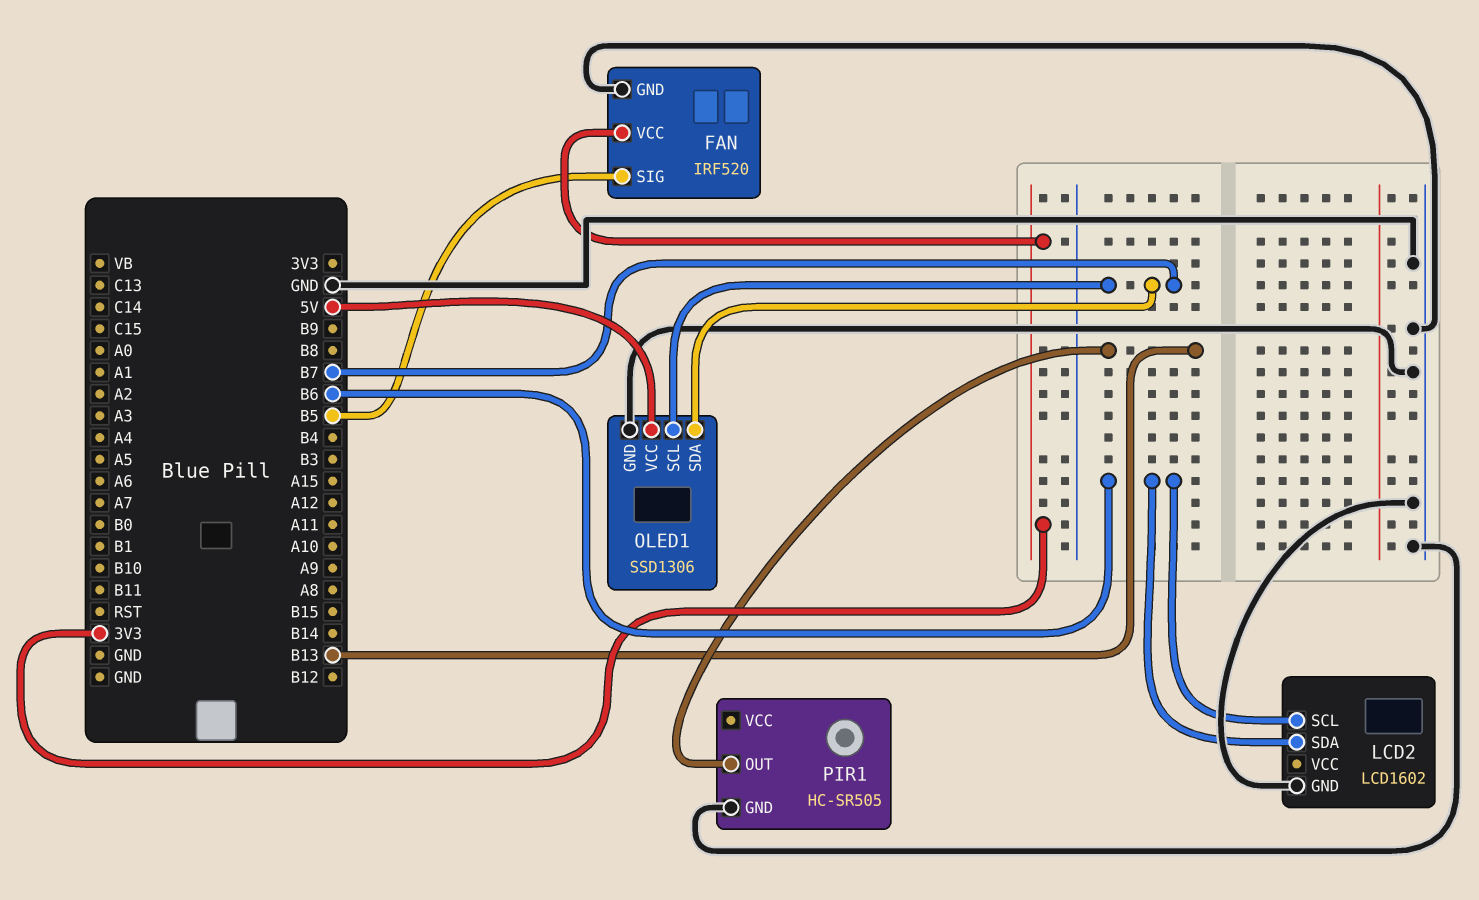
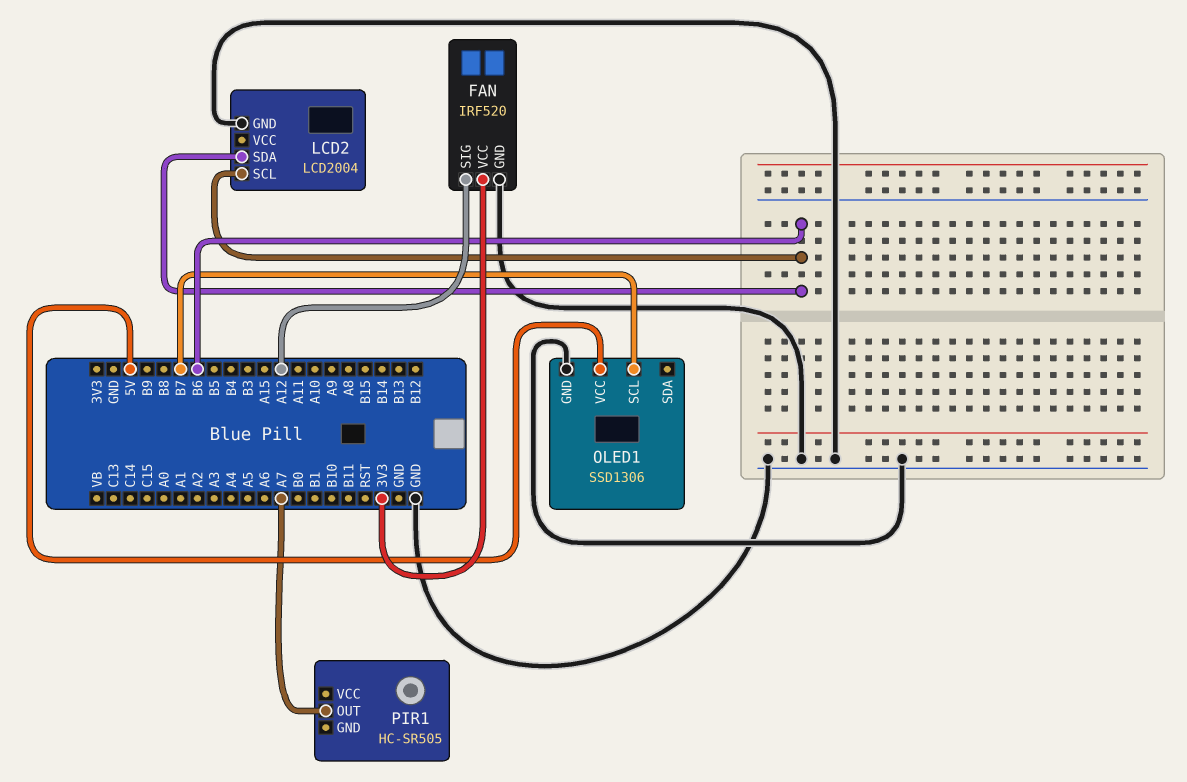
FAN pin SIG: B5 -> A12
LCD2: LCD1602 -> LCD2004
OLED1 pin SDA: B7 -> none
PIR1 pin GND: GND -> none
PIR1 pin OUT: B13 -> A7

